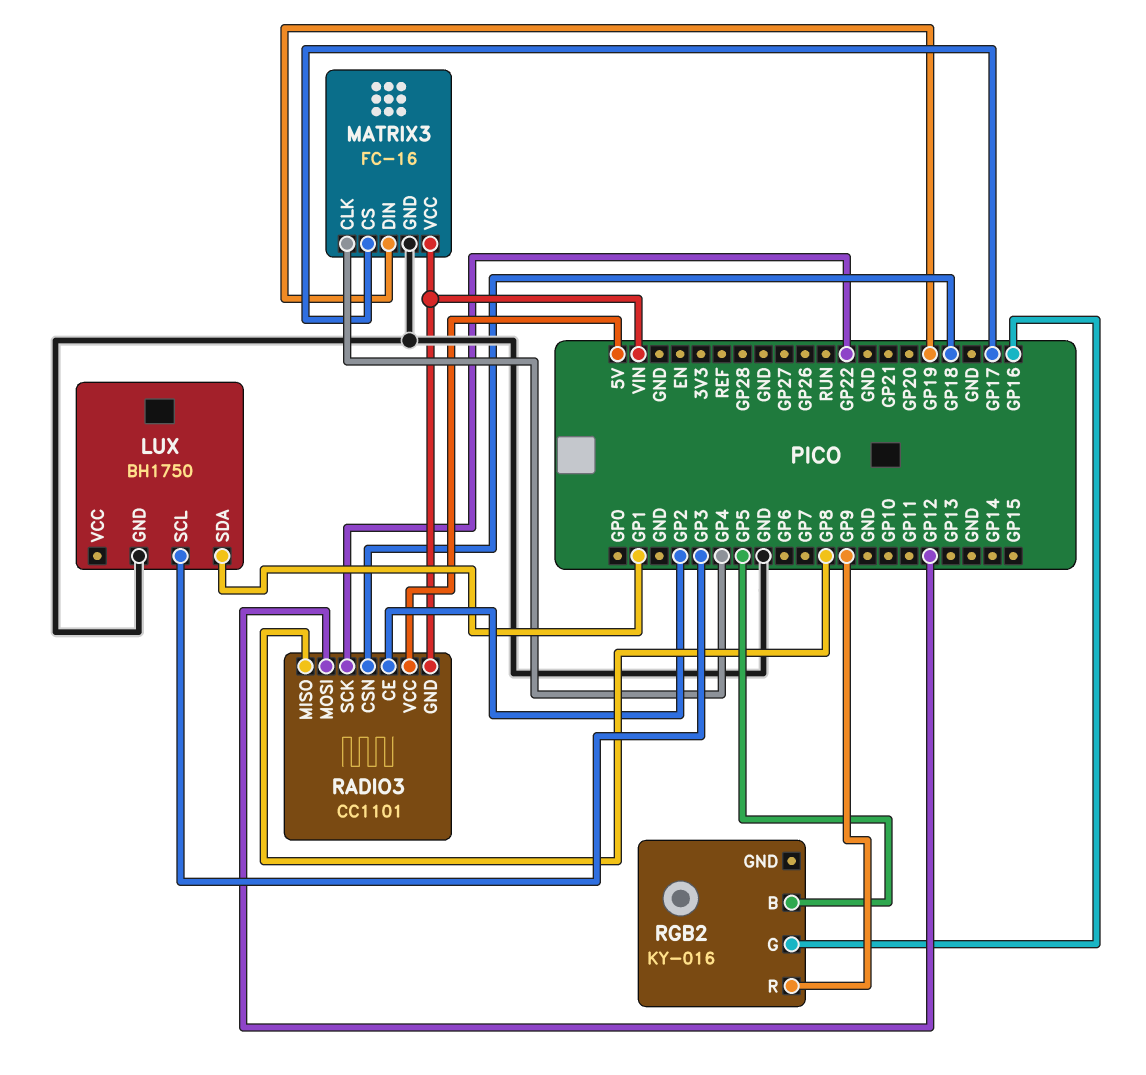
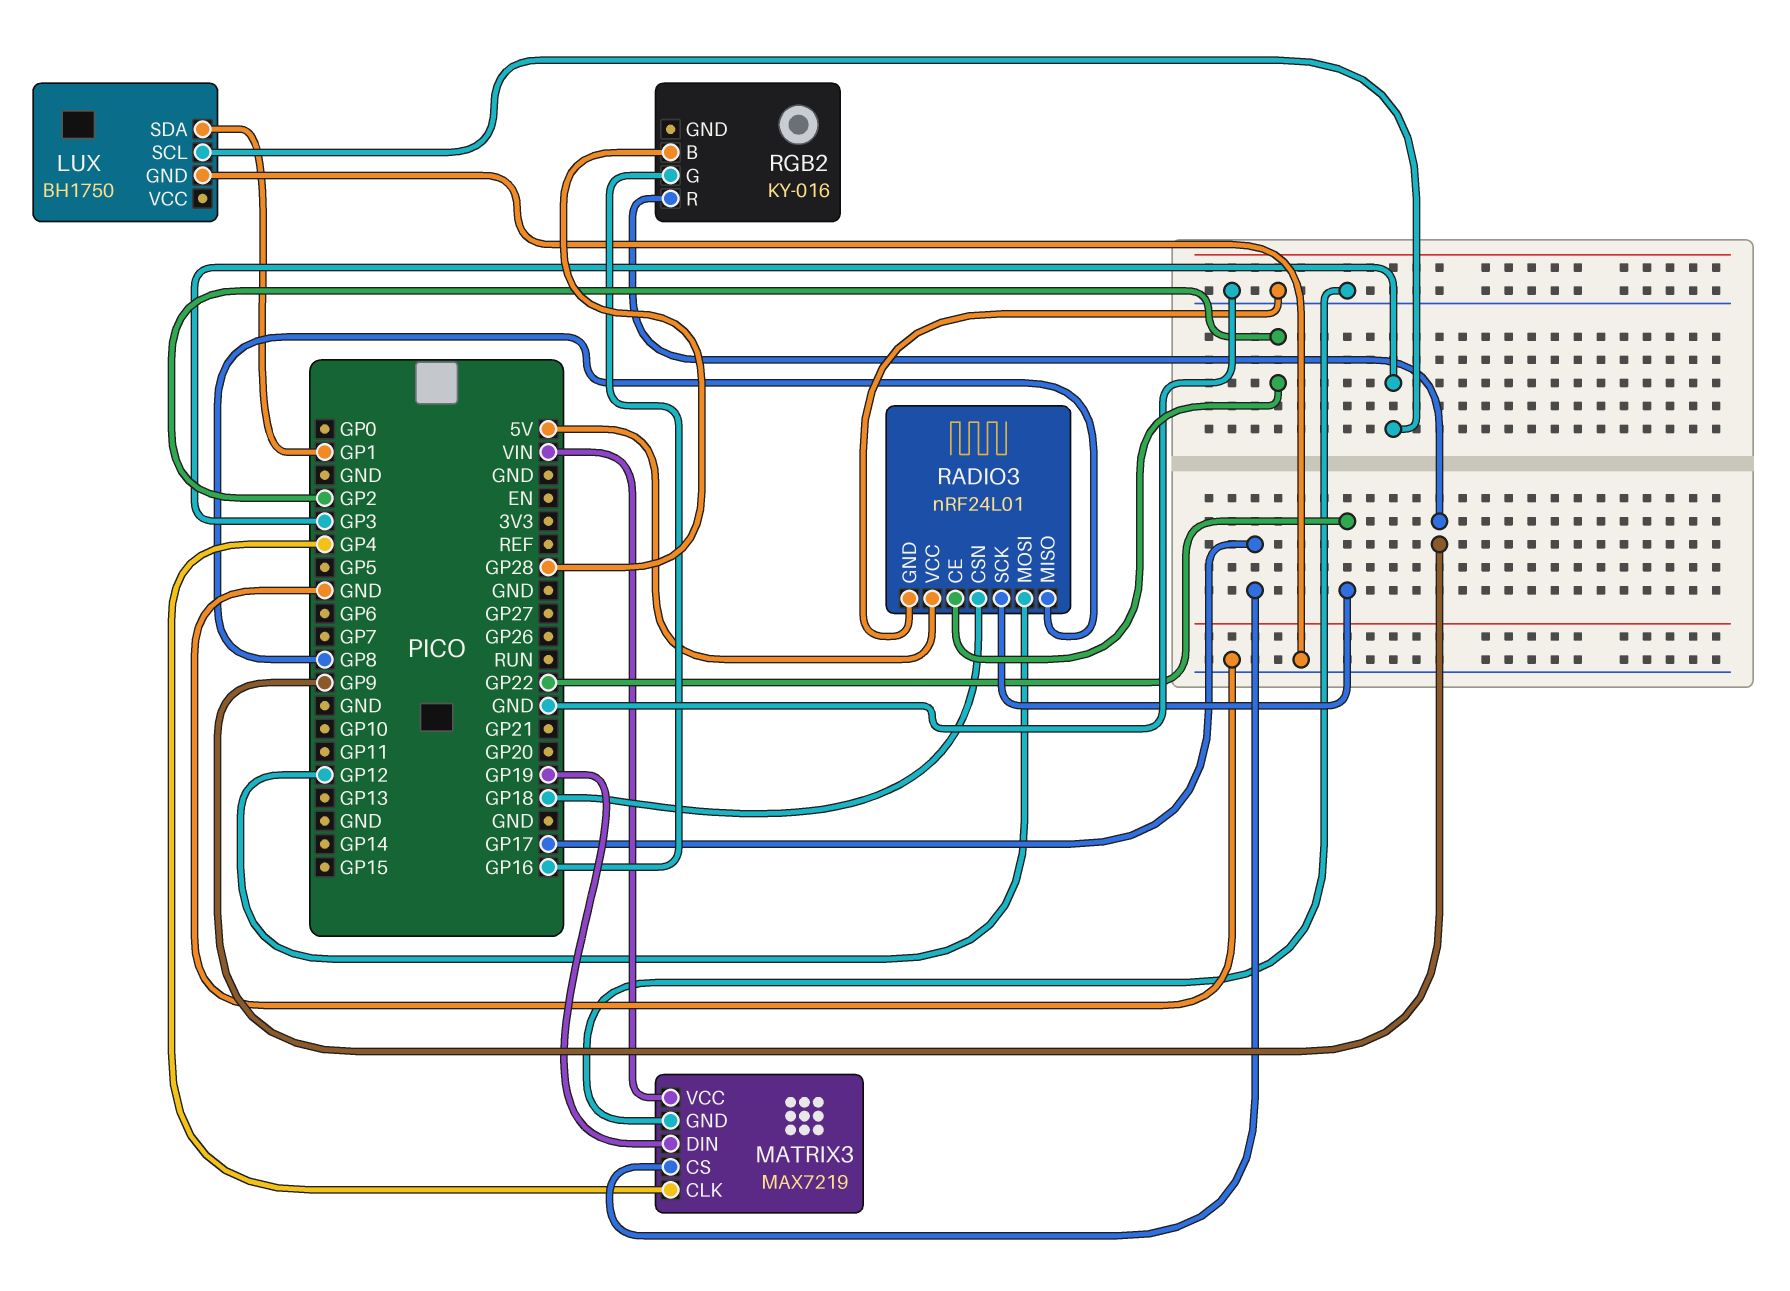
MATRIX3: FC-16 -> MAX7219
RADIO3: CC1101 -> nRF24L01
RADIO3 pin GND: VIN -> GND
RGB2 pin B: GP5 -> GP28

